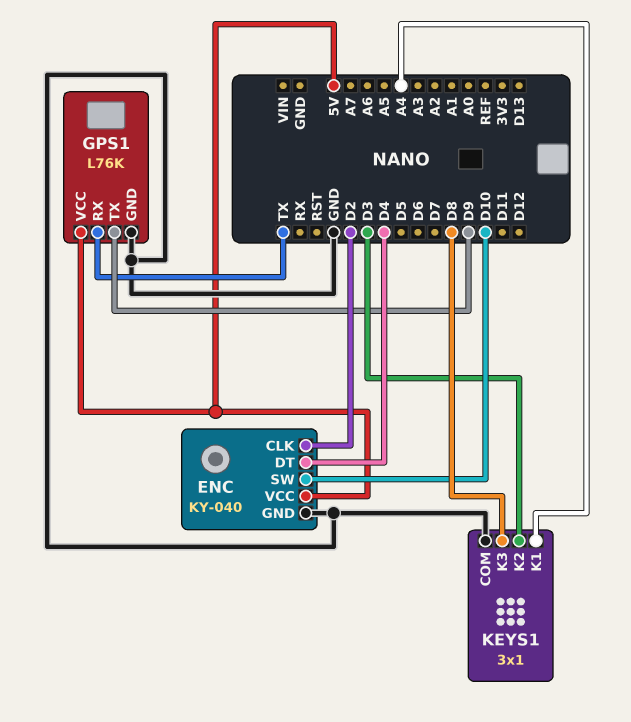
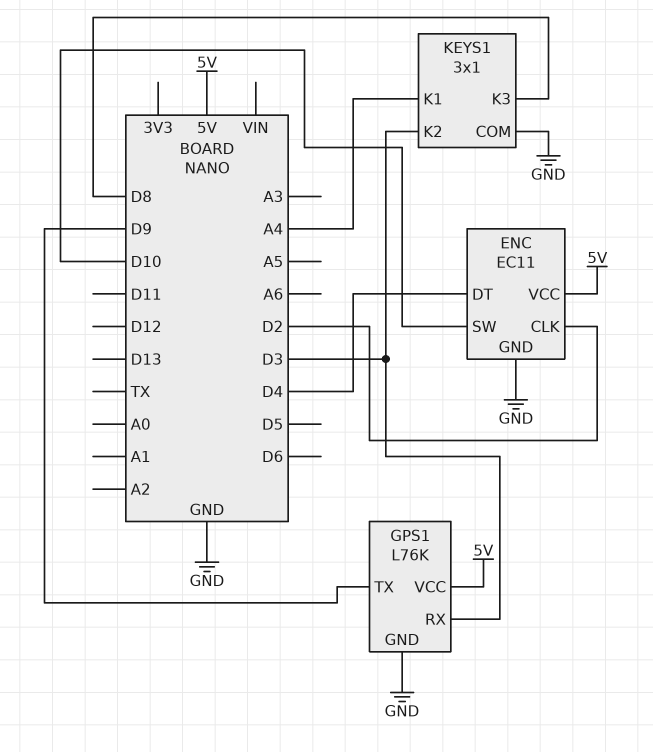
ENC: KY-040 -> EC11
GPS1 pin RX: TX -> D3

